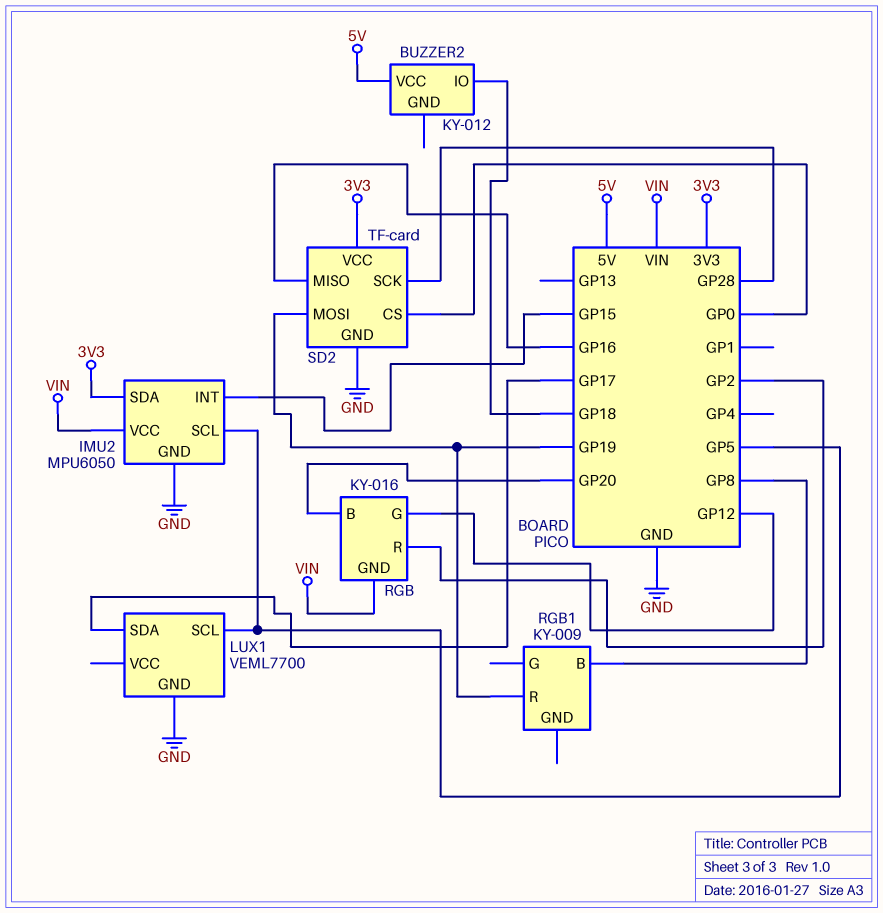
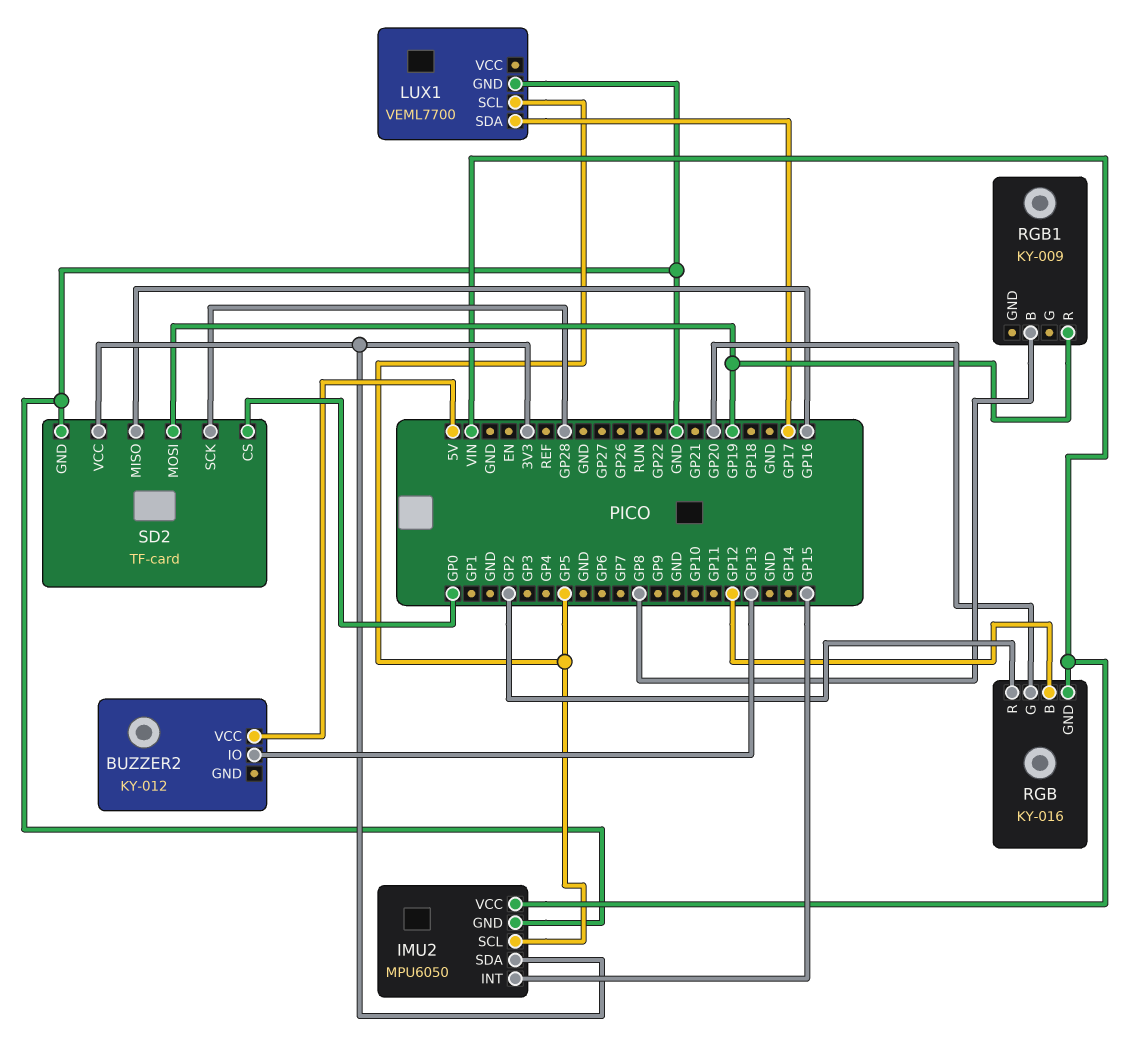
BUZZER2 pin IO: GP18 -> GP13
RGB pin B: GP20 -> GP12
RGB pin G: GP12 -> GP20

